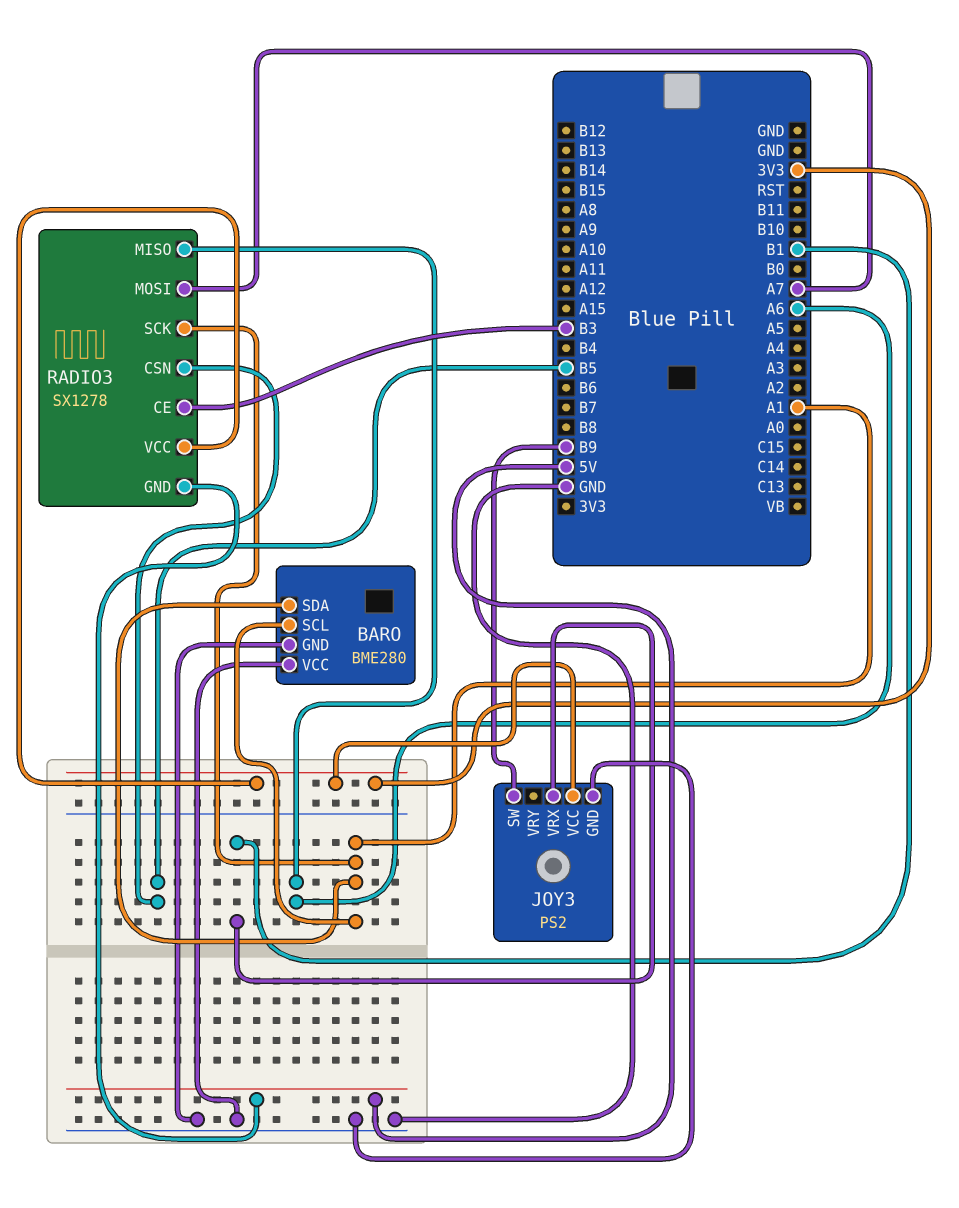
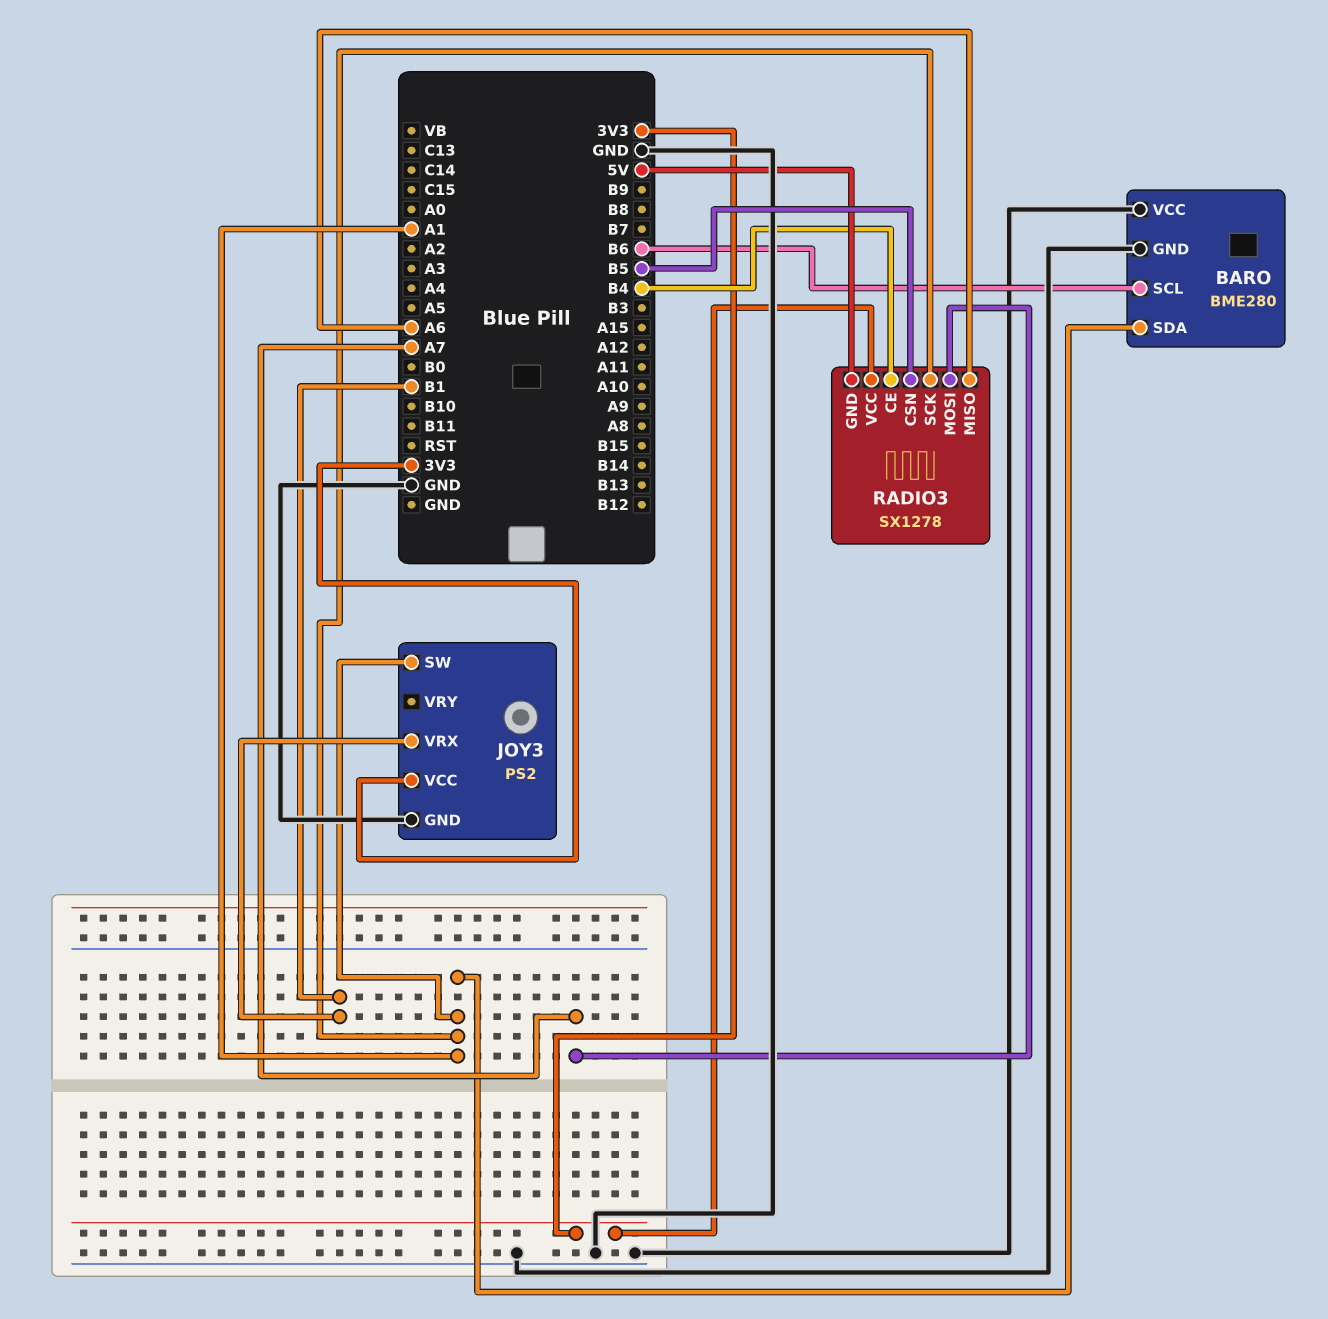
BARO pin SCL: A1 -> B6
JOY3 pin SW: B9 -> A1
RADIO3 pin CE: B3 -> B4

